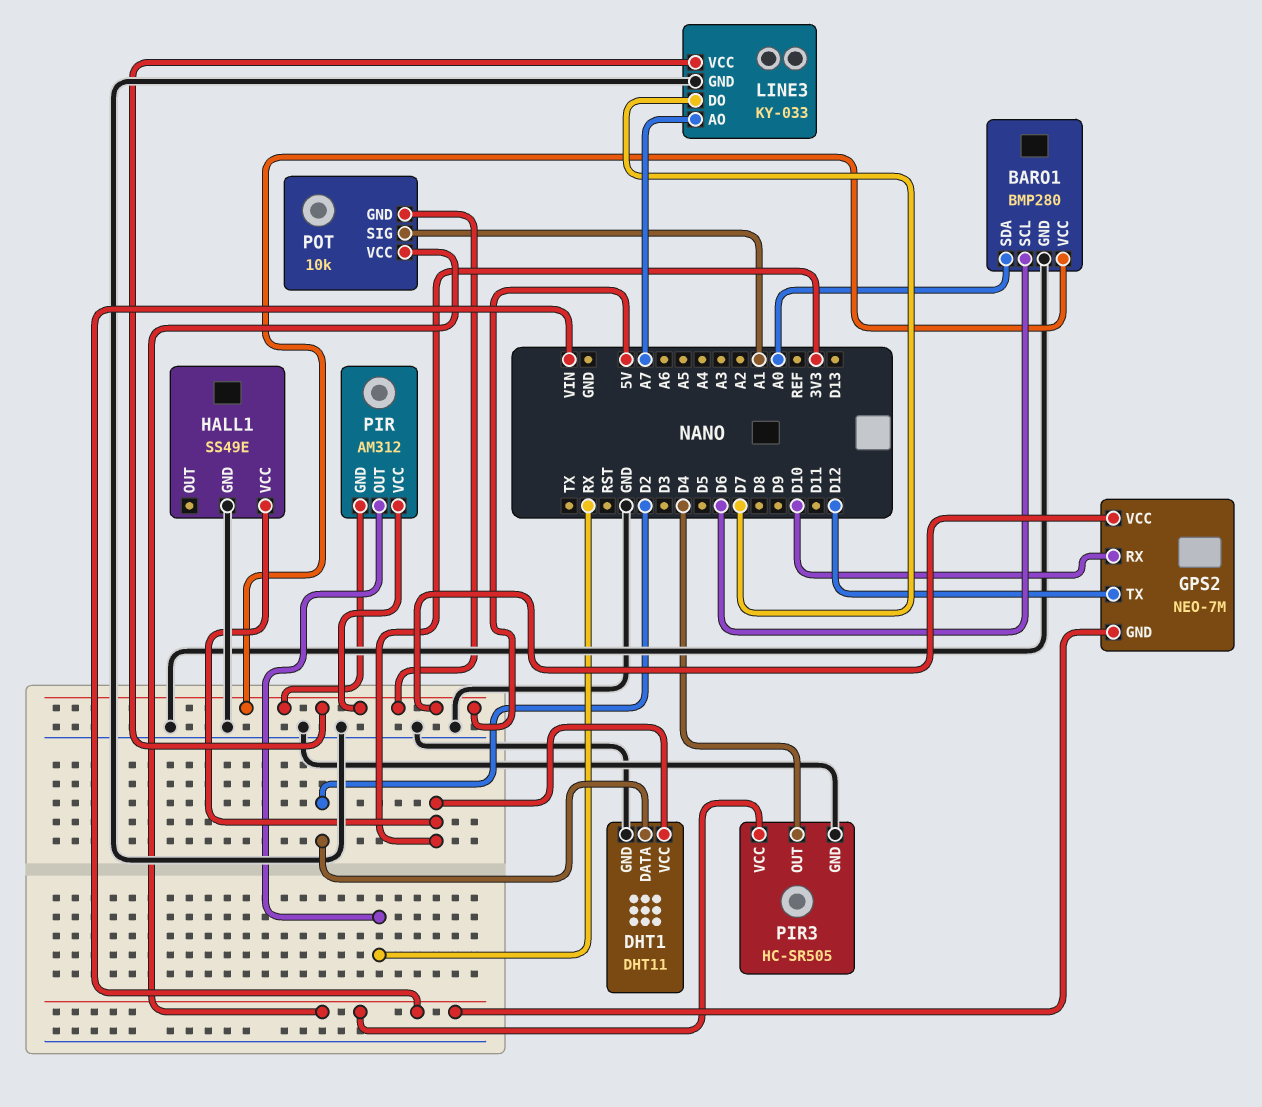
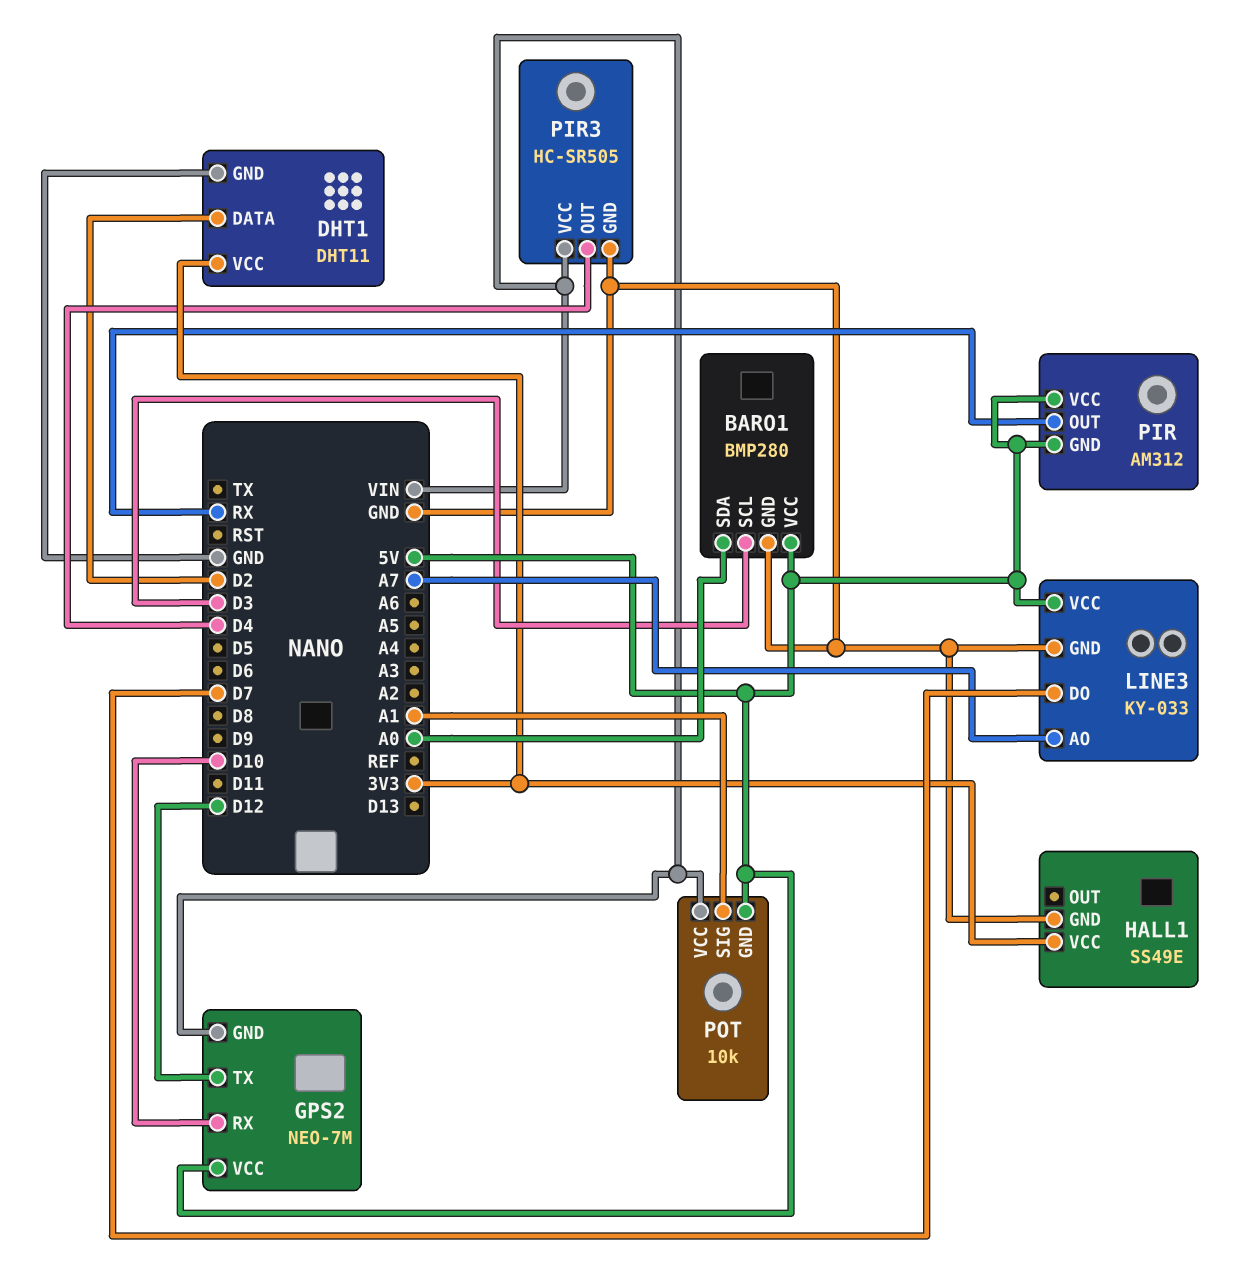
BARO1 pin SCL: D6 -> D3

